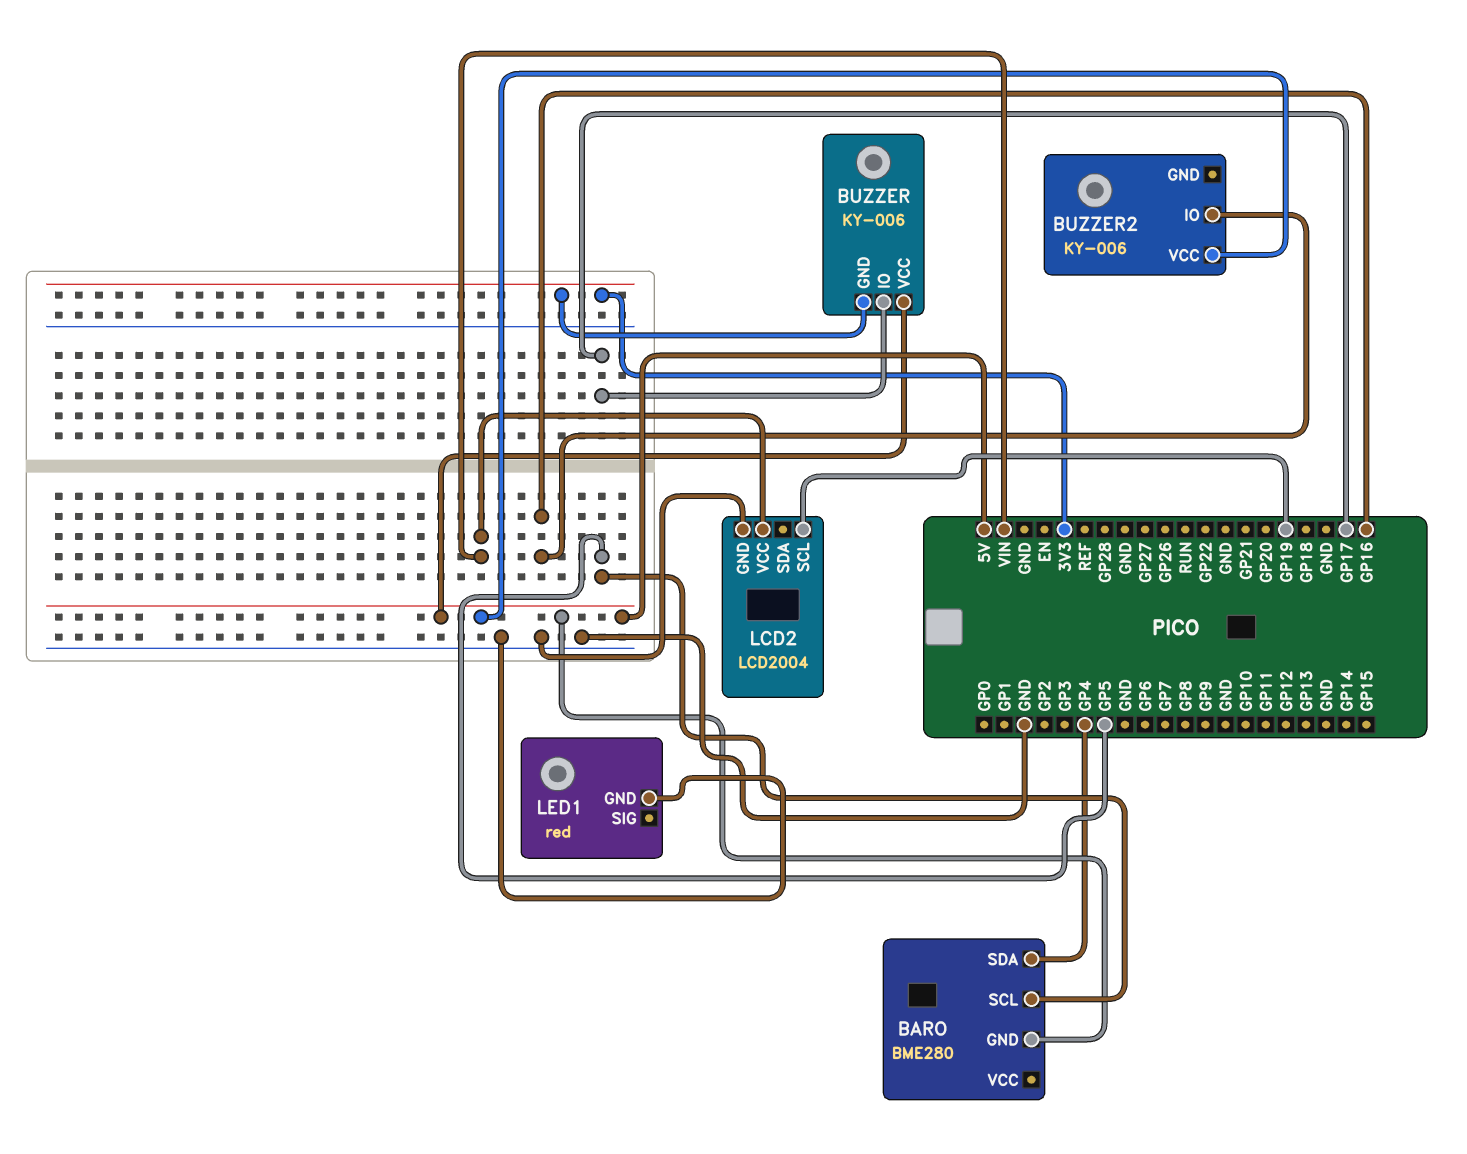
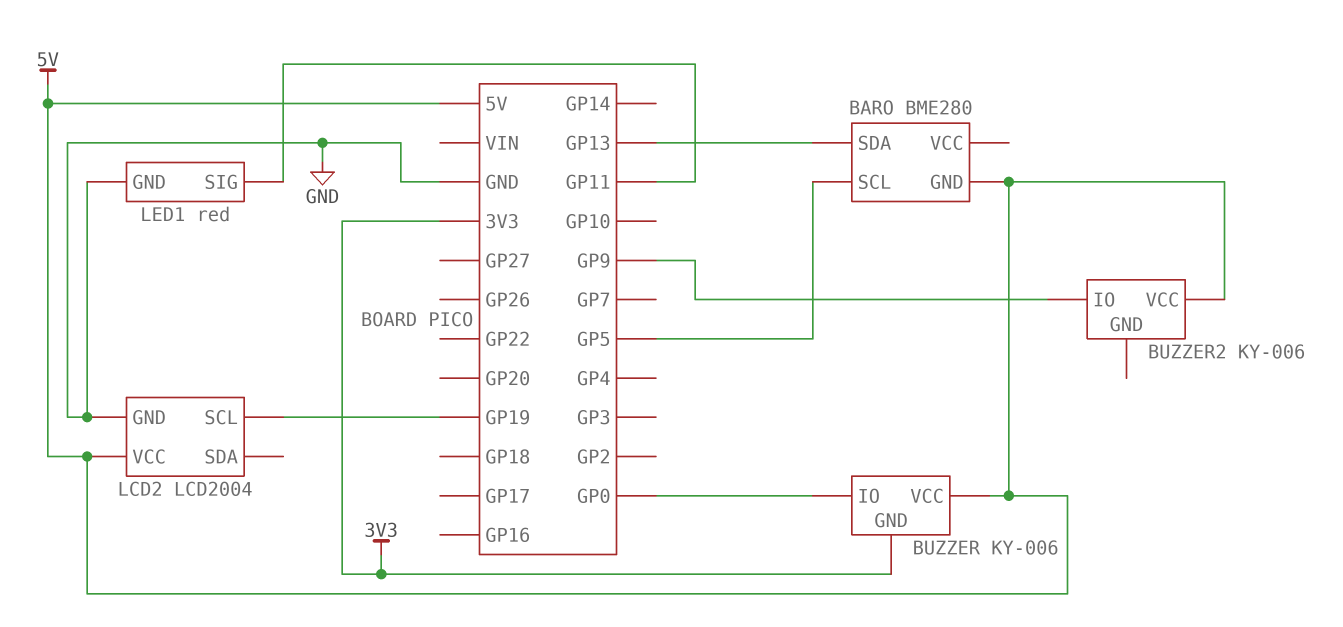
BARO pin SDA: GP4 -> GP13
BUZZER pin IO: GP17 -> GP0
BUZZER2 pin IO: GP16 -> GP9
LCD2 pin VCC: VIN -> 5V
LED1 pin SIG: none -> GP11

